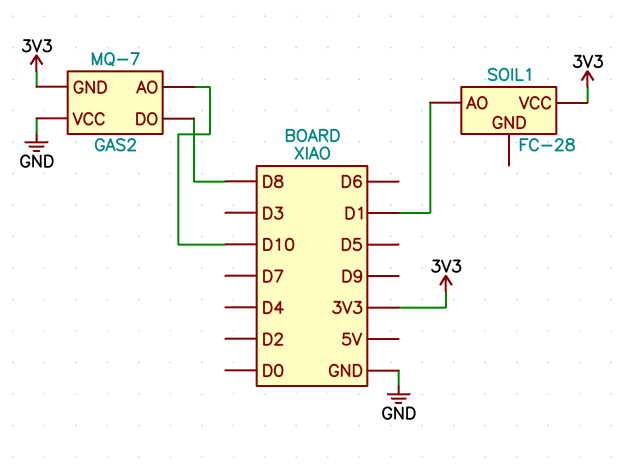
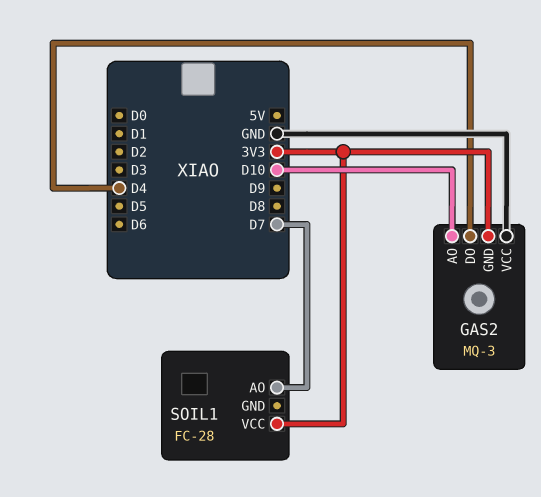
GAS2: MQ-7 -> MQ-3
GAS2 pin DO: D8 -> D4
SOIL1 pin AO: D1 -> D7

